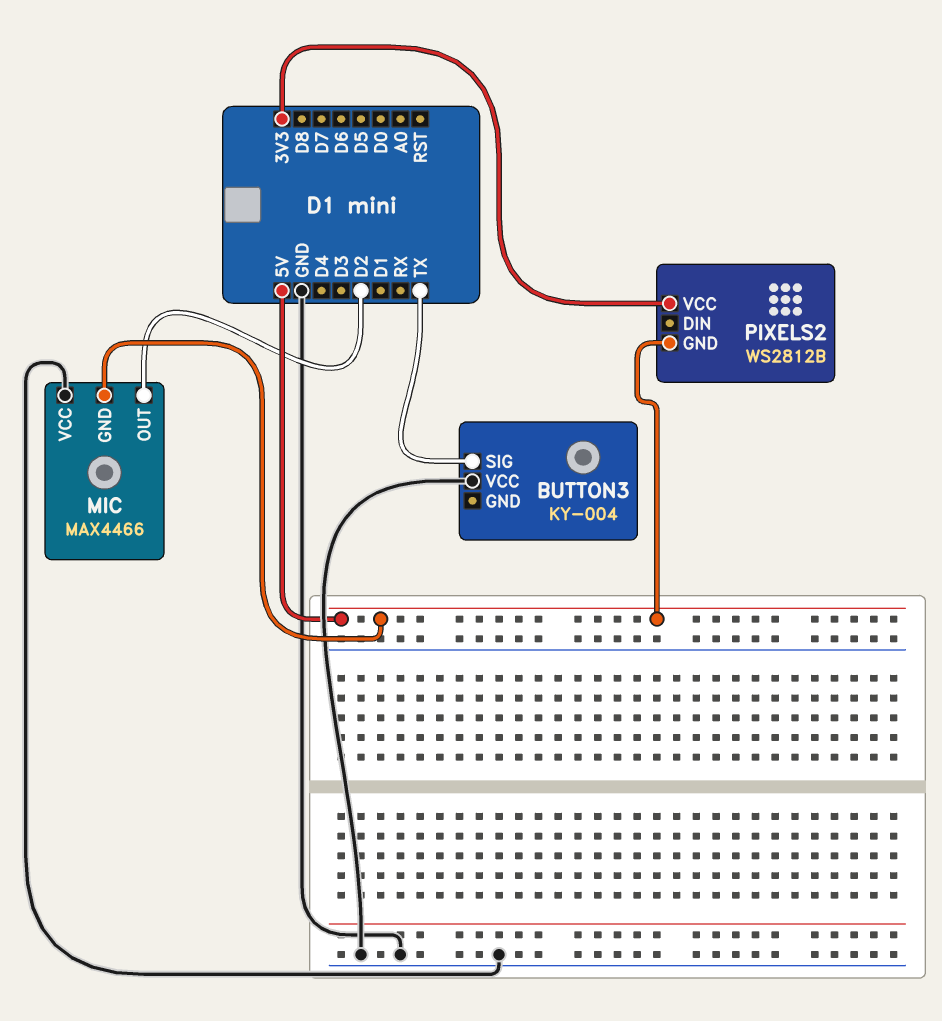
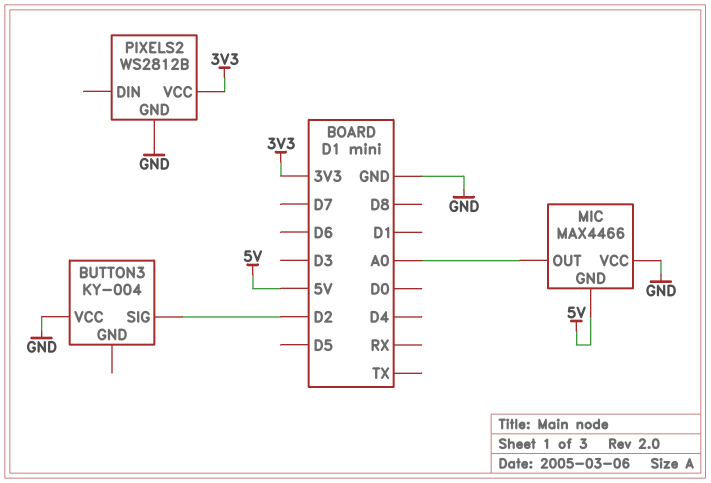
BUTTON3 pin SIG: TX -> D2
MIC pin OUT: D2 -> A0
PIXELS2 pin GND: 5V -> GND

